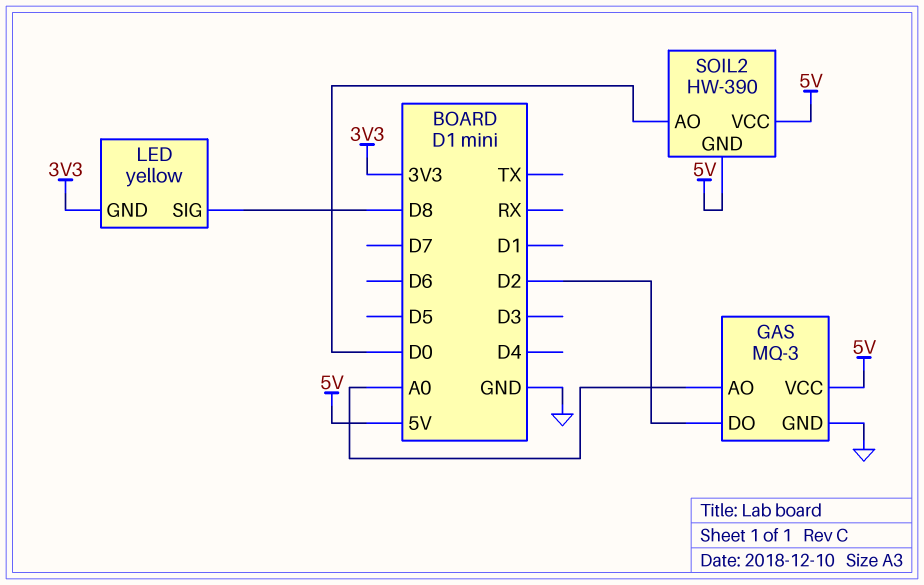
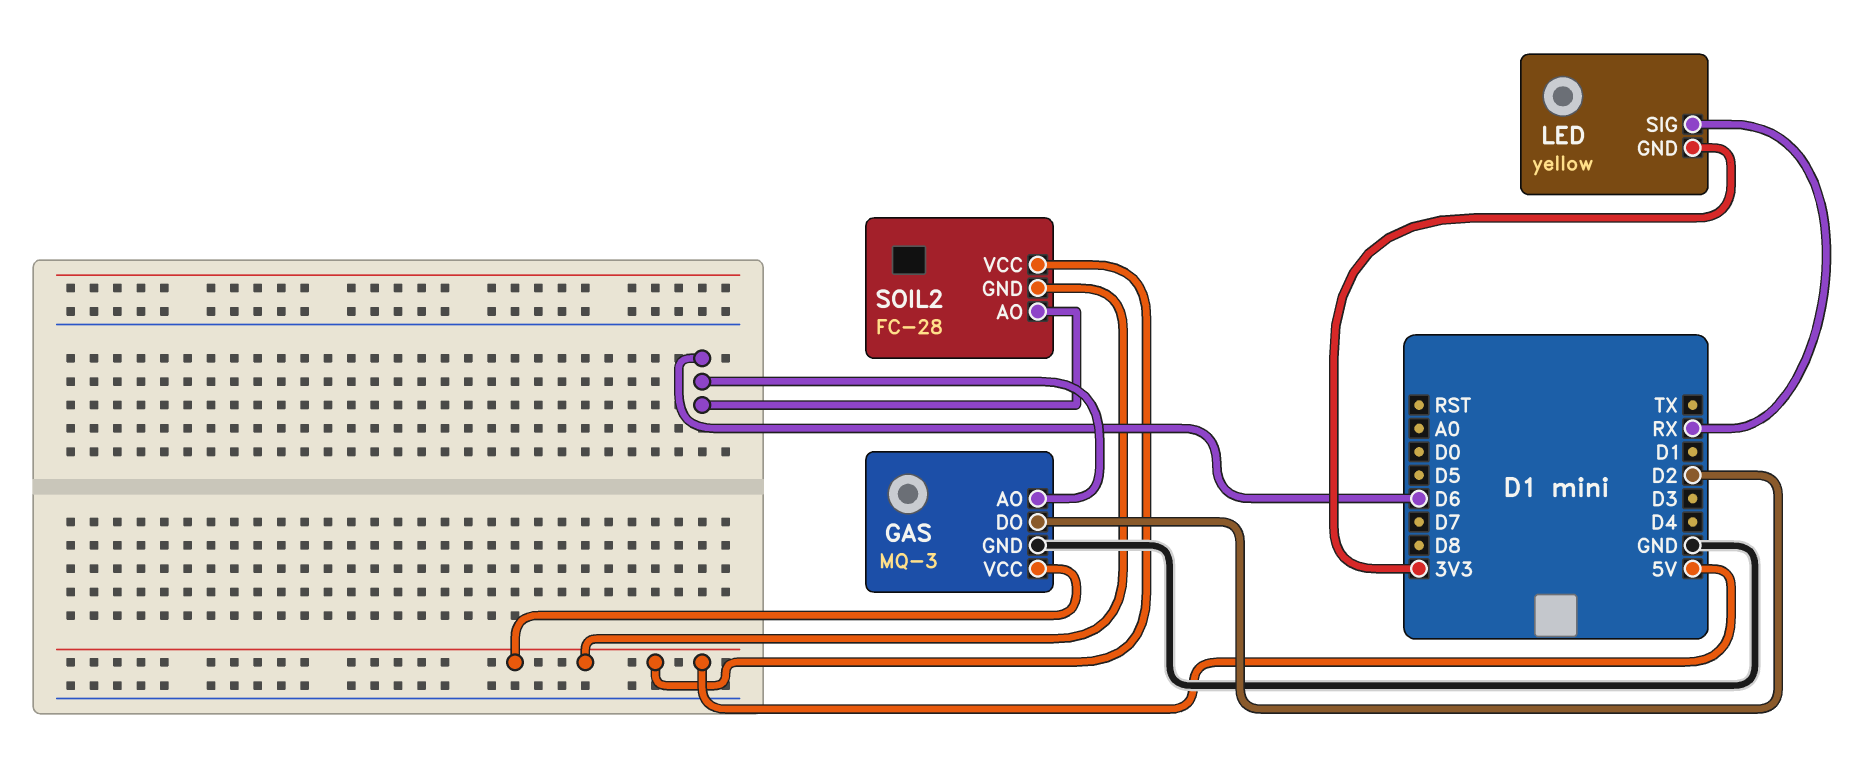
GAS pin AO: A0 -> D6
LED pin SIG: D8 -> RX
SOIL2: HW-390 -> FC-28
SOIL2 pin AO: D0 -> D6

